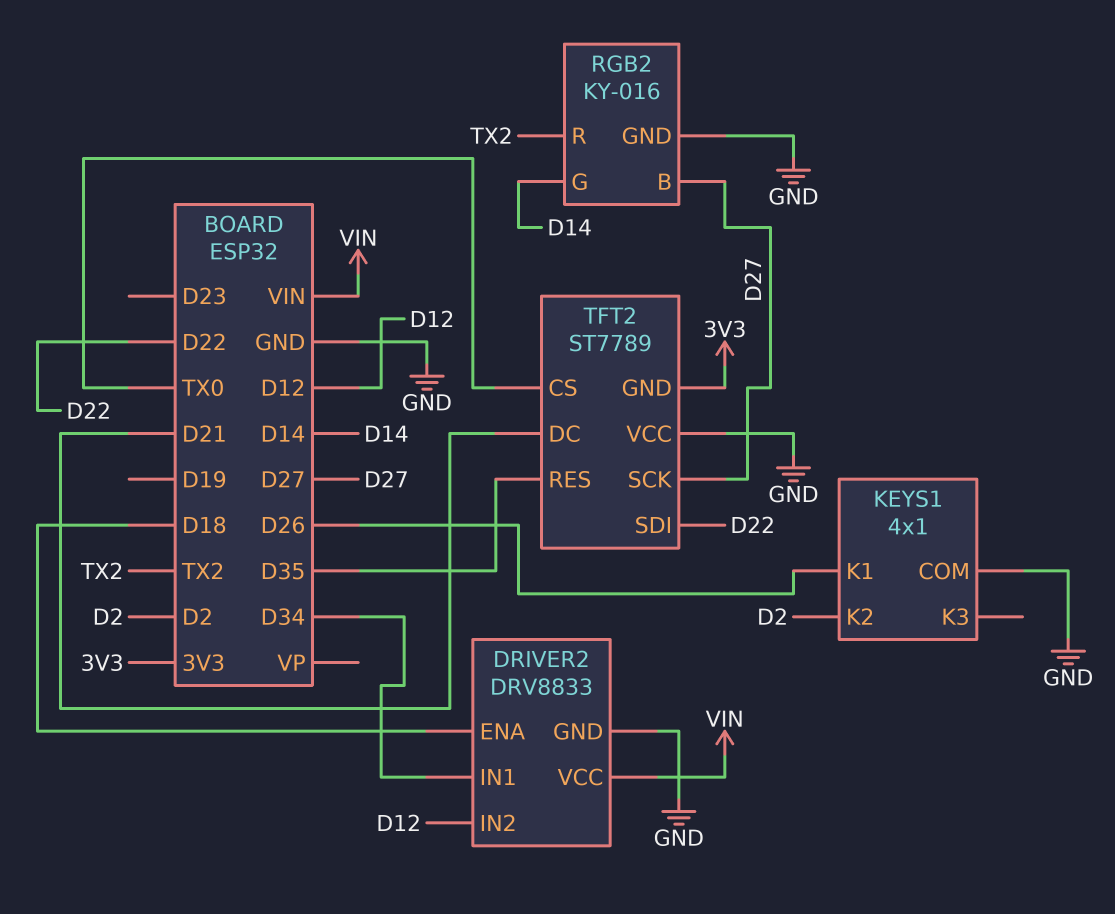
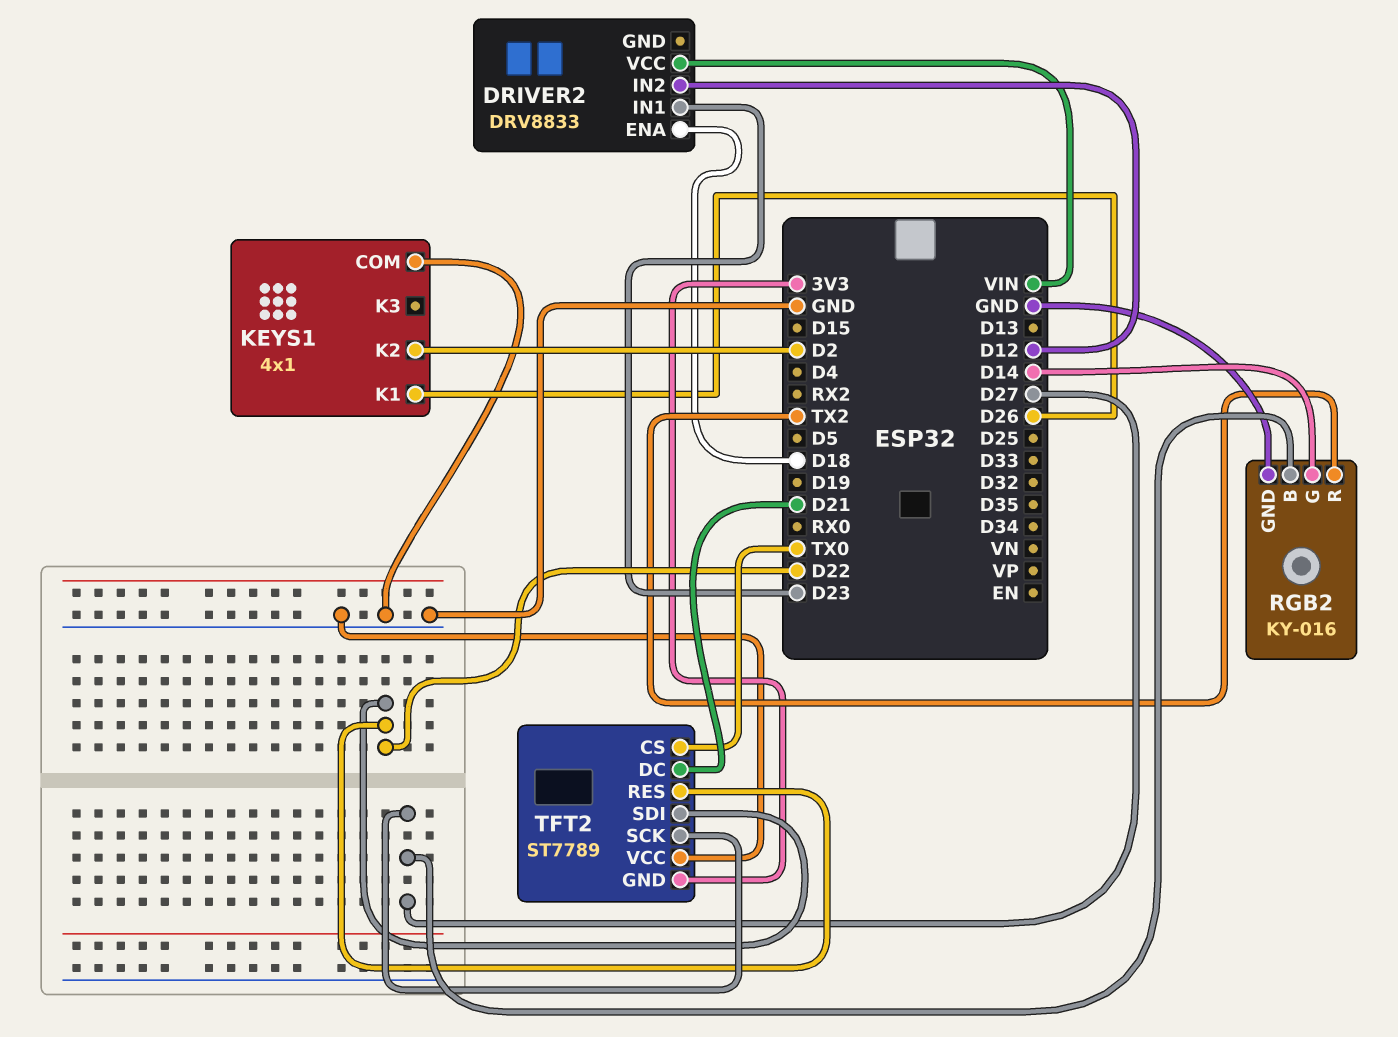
DRIVER2 pin GND: GND -> none
DRIVER2 pin IN1: D34 -> D23
TFT2 pin RES: D35 -> D22

